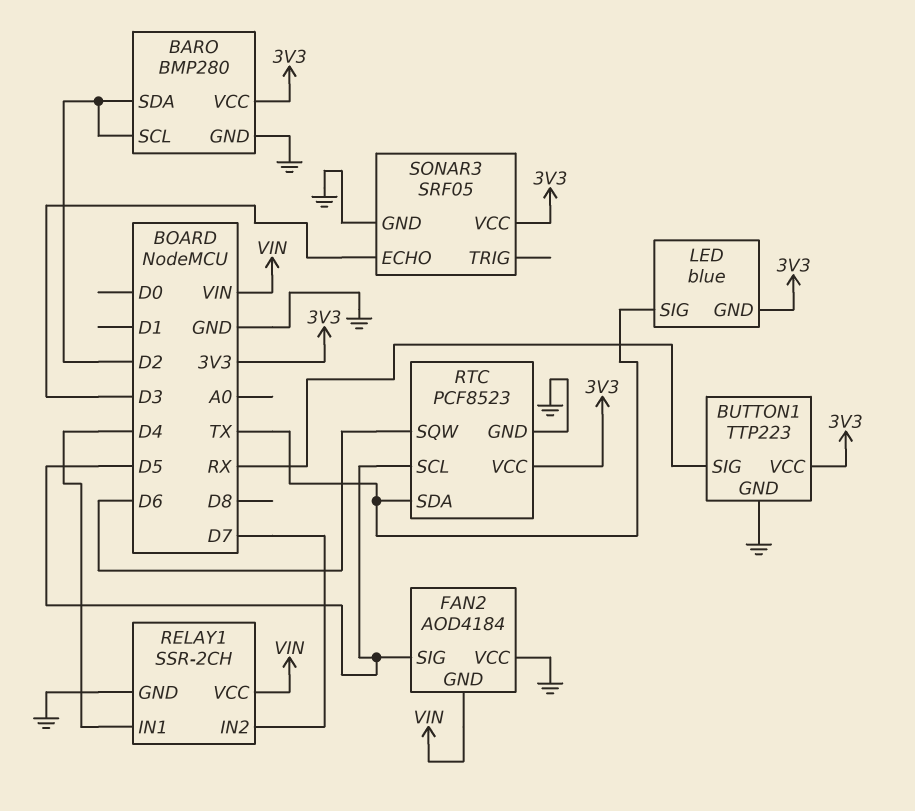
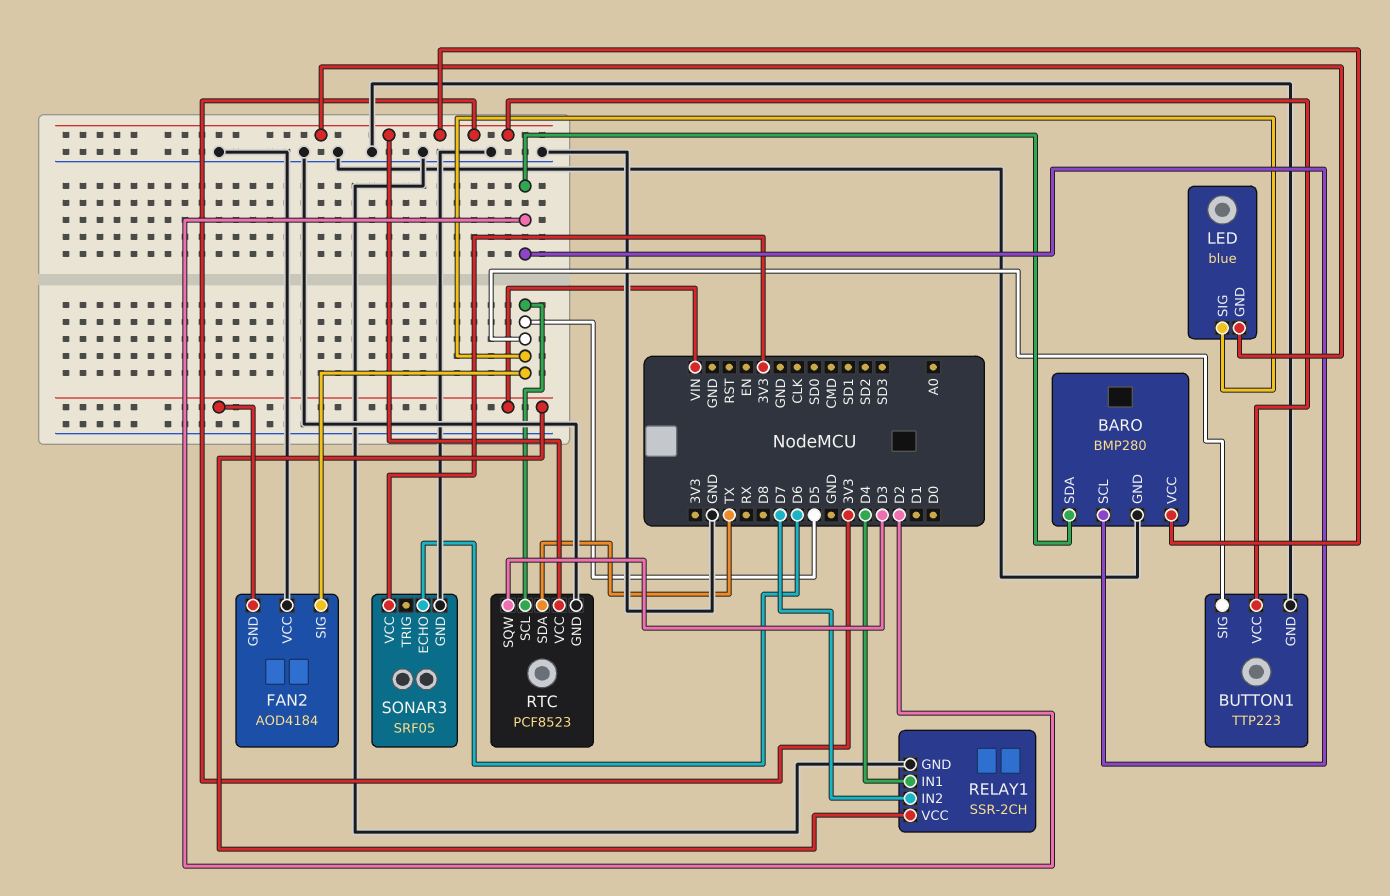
BUTTON1 pin SIG: RX -> D5
LED pin SIG: TX -> D5
RTC pin SQW: D6 -> D3
SONAR3 pin ECHO: D3 -> D6

